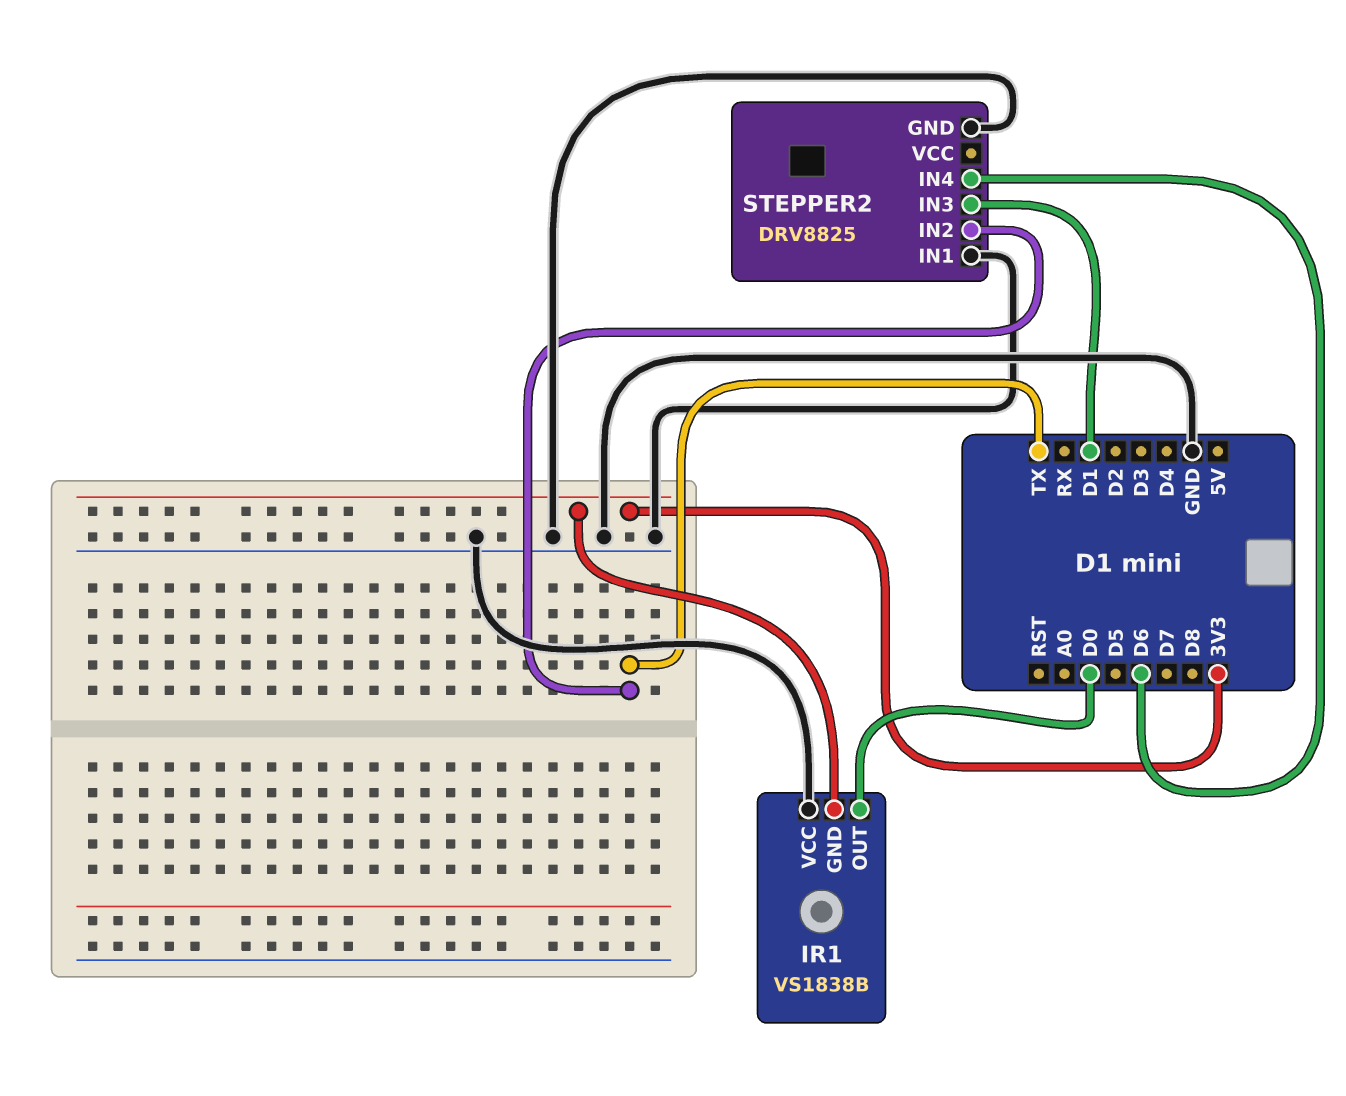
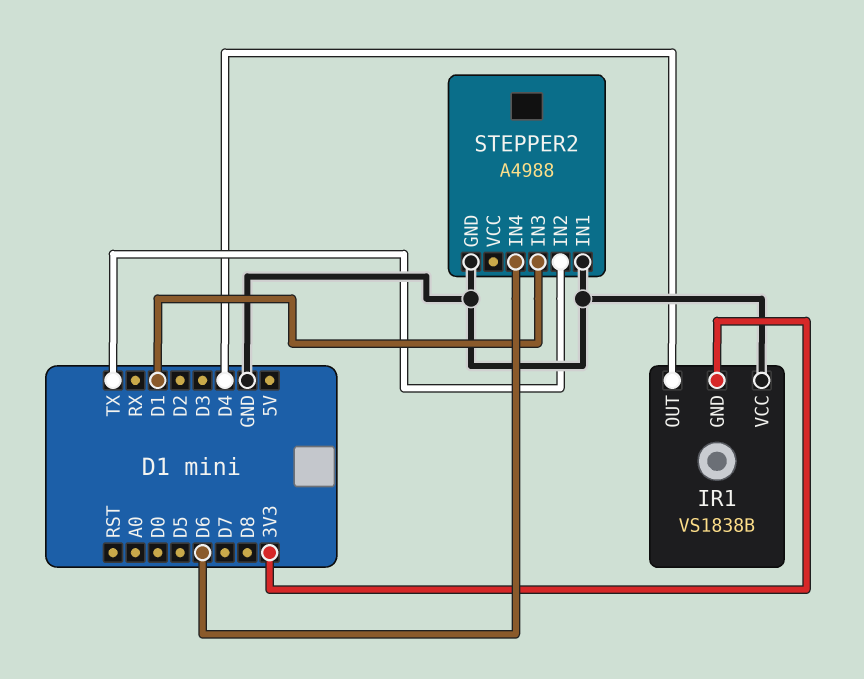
IR1 pin OUT: D0 -> D4
STEPPER2: DRV8825 -> A4988

